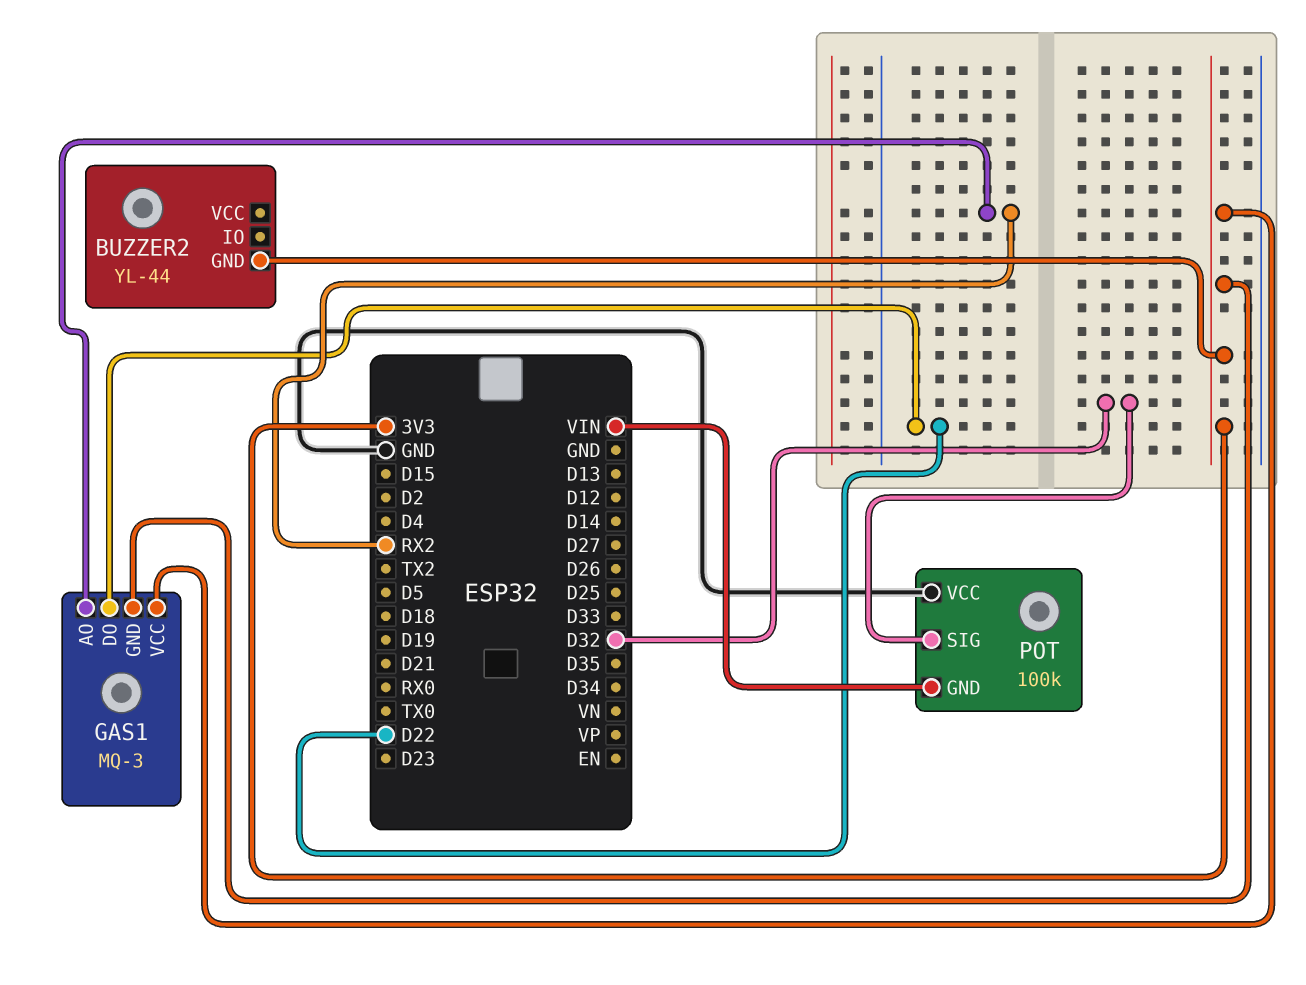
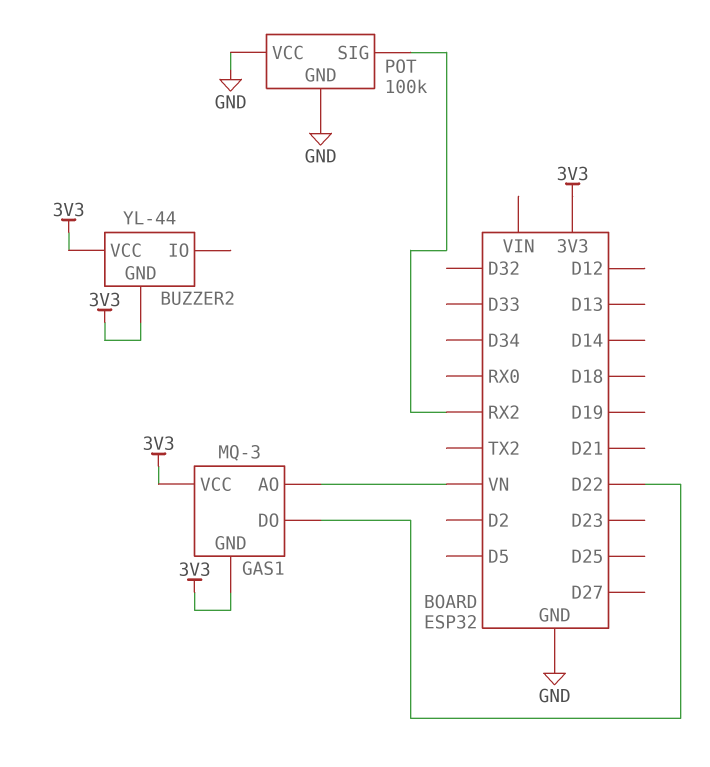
BUZZER2 pin VCC: none -> 3V3
GAS1 pin AO: RX2 -> VN
POT pin GND: VIN -> GND
POT pin SIG: D32 -> RX2

